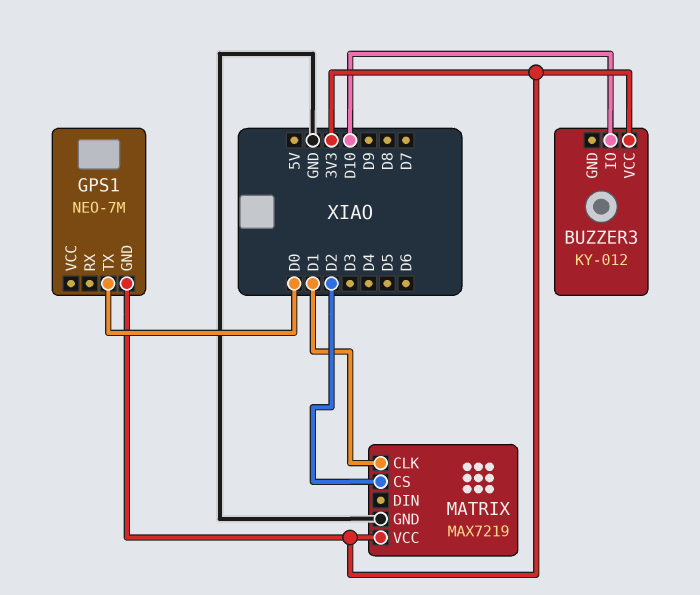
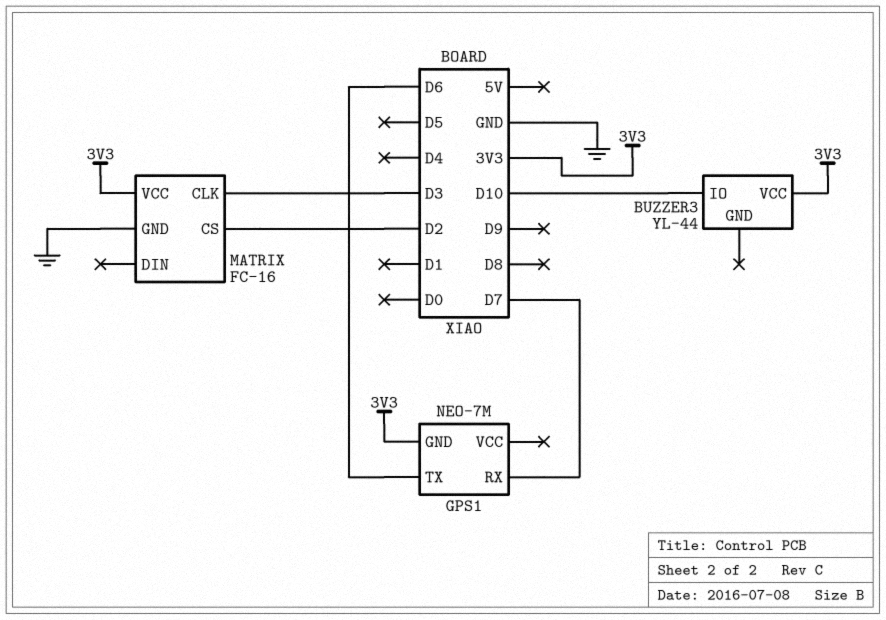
BUZZER3: KY-012 -> YL-44
GPS1 pin RX: none -> D7
GPS1 pin TX: D0 -> D6
MATRIX: MAX7219 -> FC-16
MATRIX pin CLK: D1 -> D3

